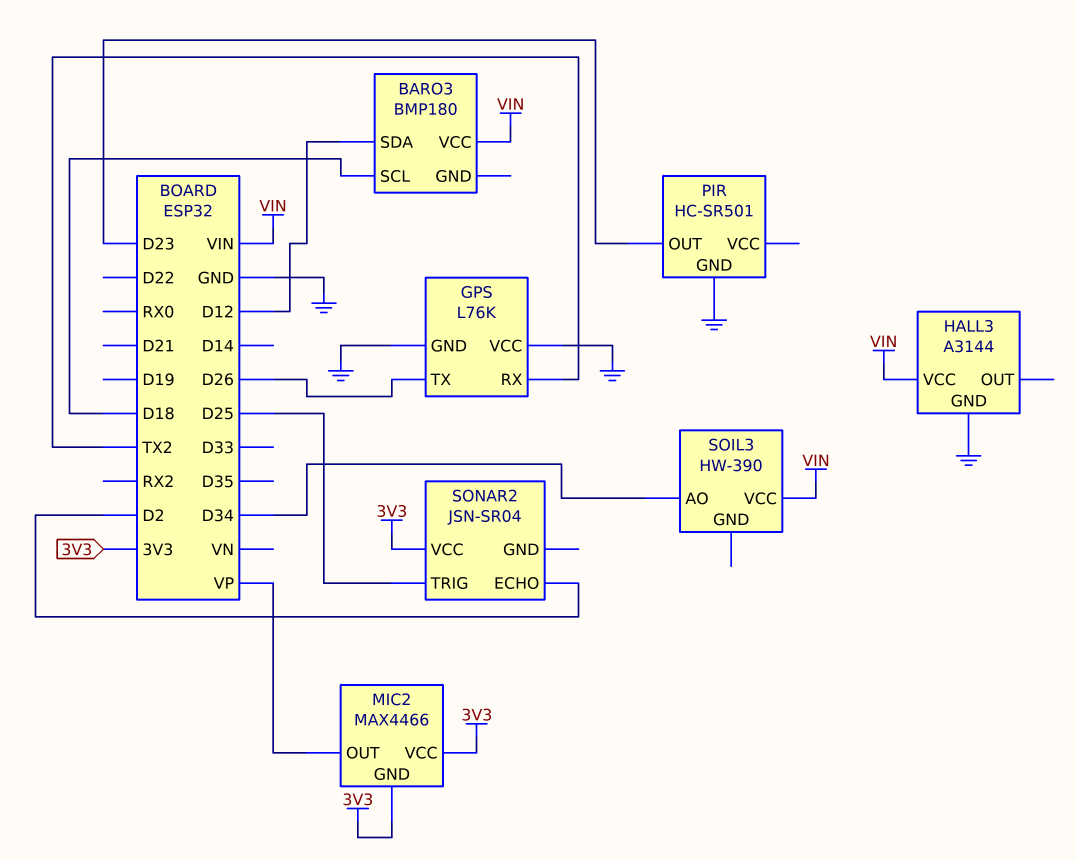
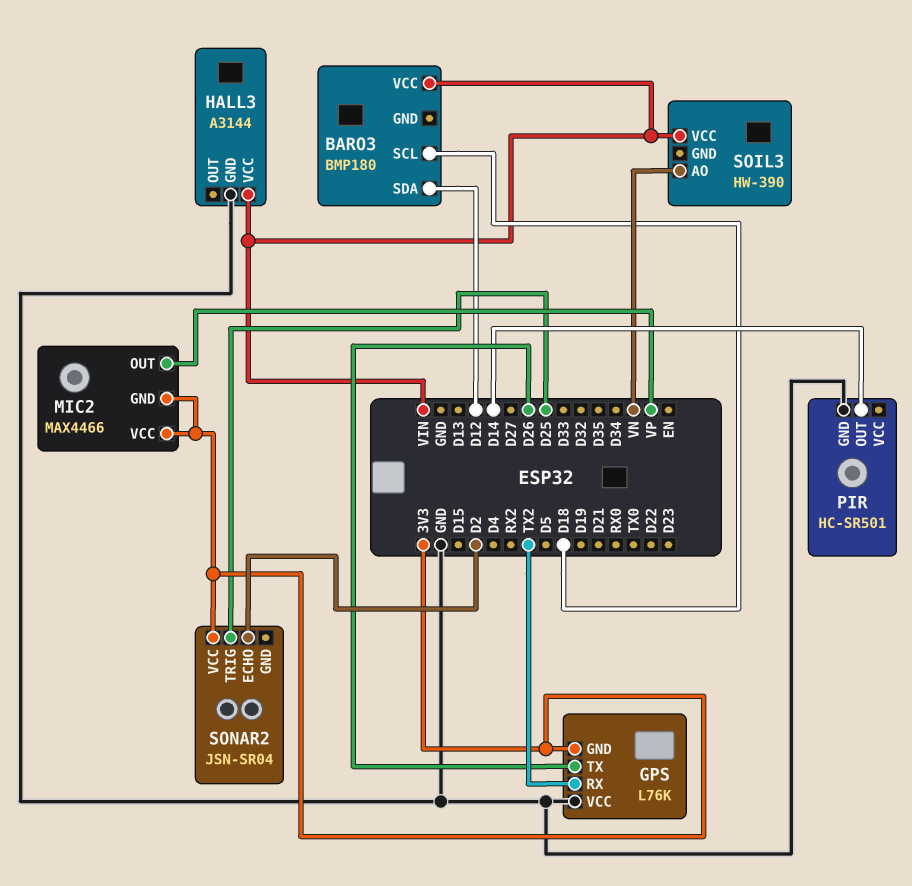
GPS pin GND: GND -> 3V3
PIR pin OUT: D23 -> D14
SOIL3 pin AO: D34 -> VN

